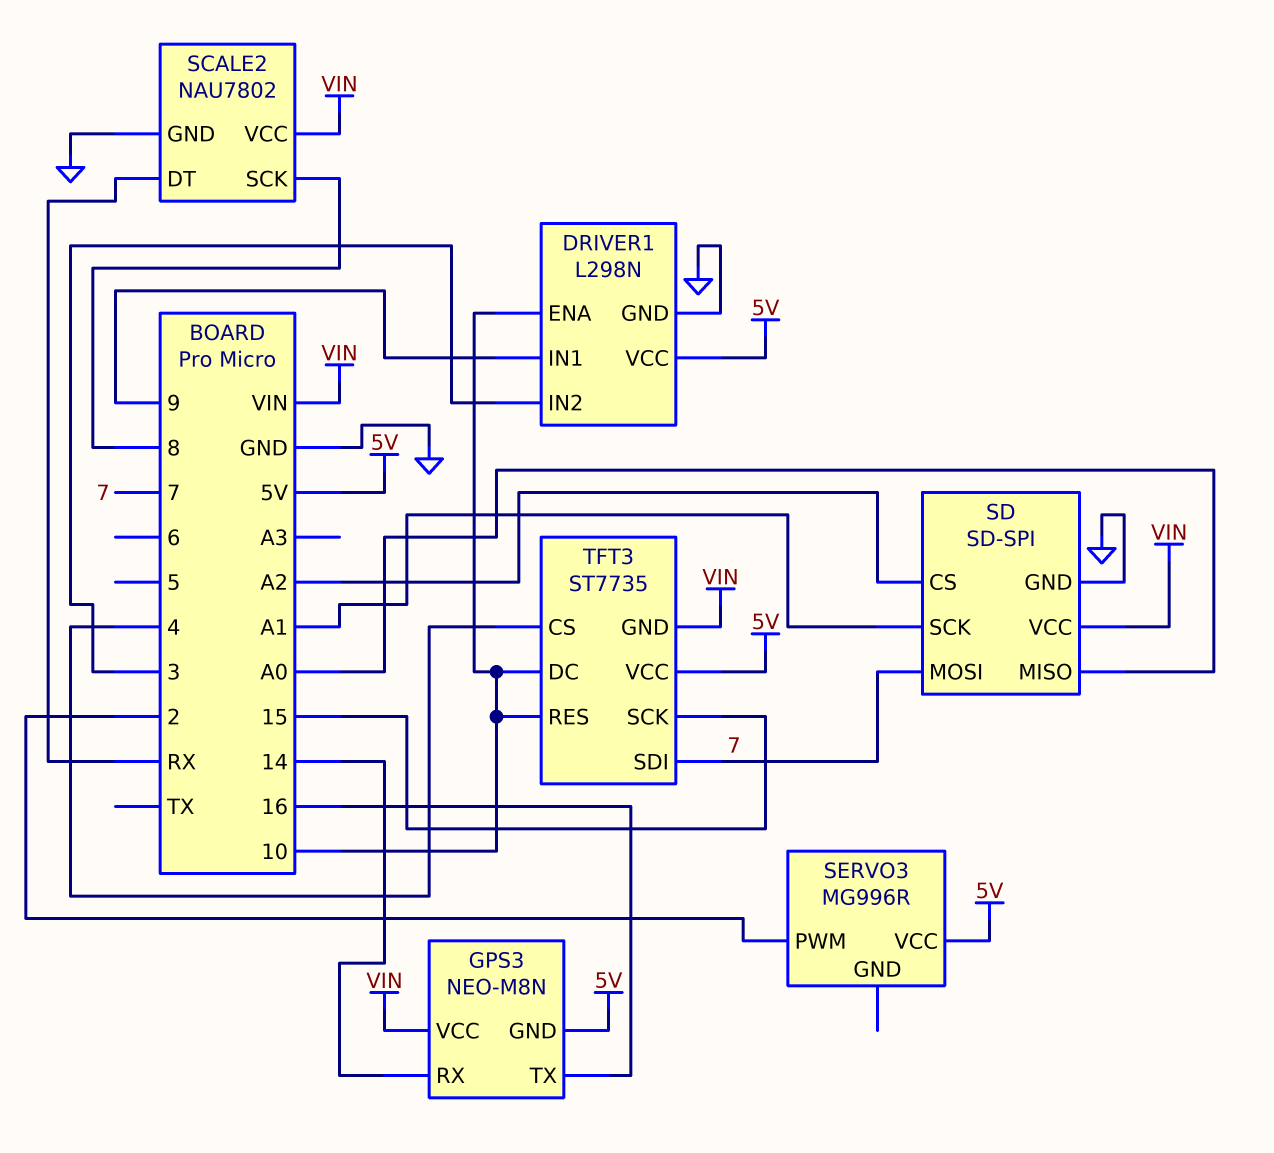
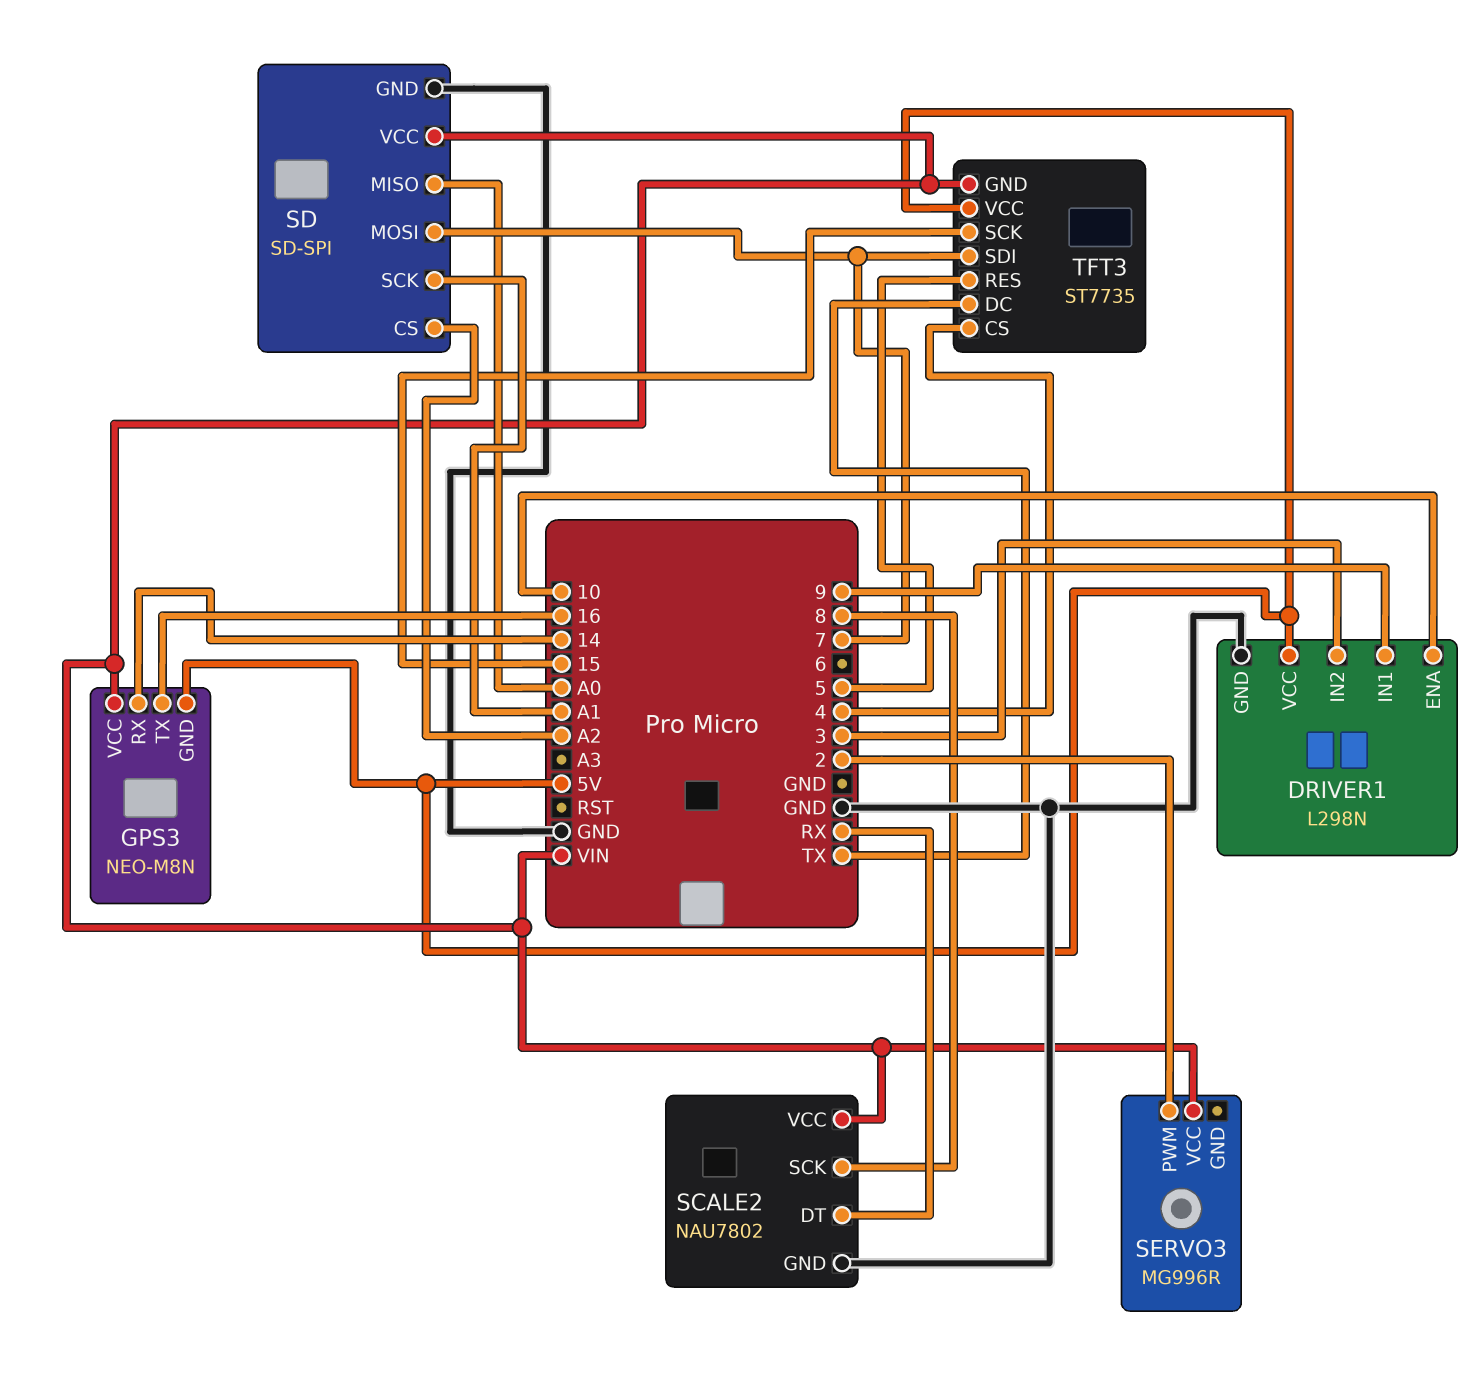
SERVO3 pin VCC: 5V -> VIN
TFT3 pin DC: 10 -> TX
TFT3 pin RES: 10 -> 5

